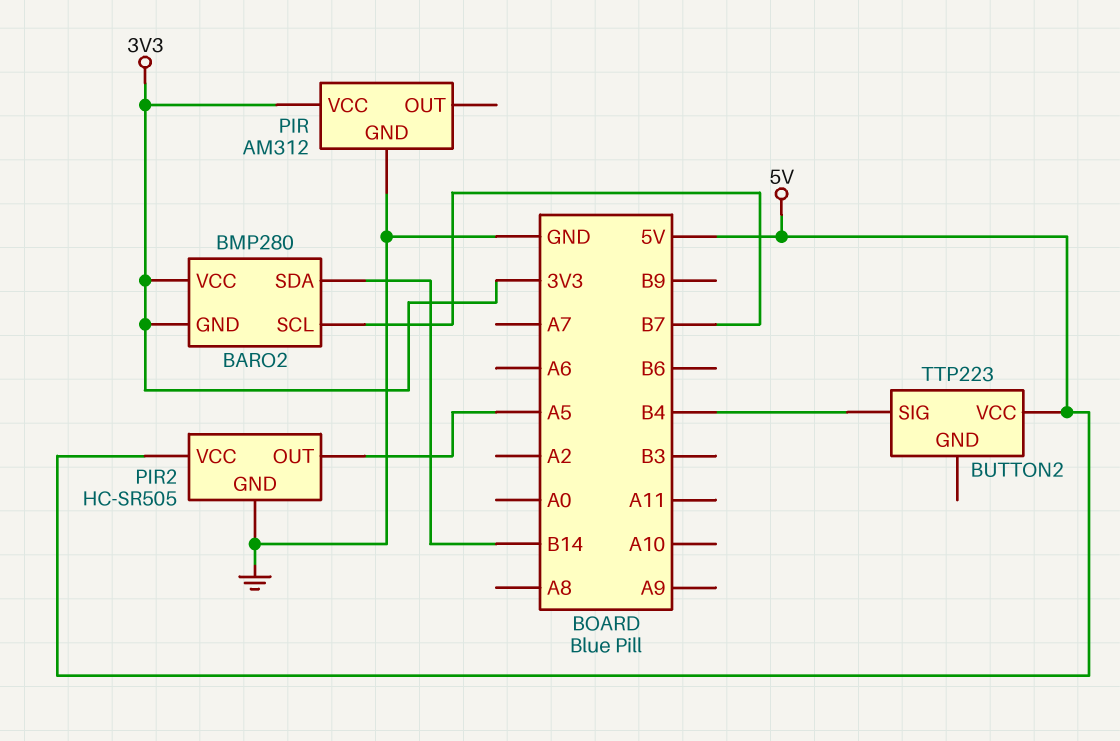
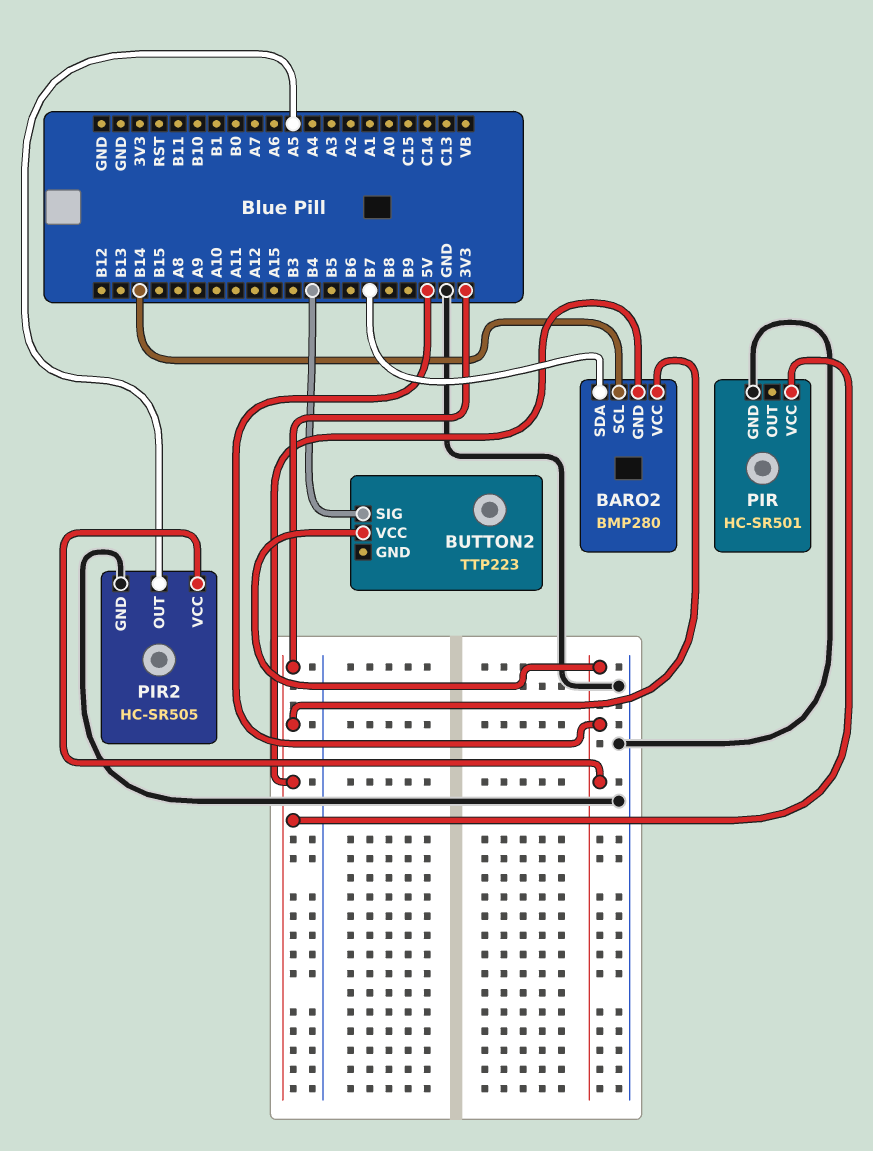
BARO2 pin SCL: B7 -> B14
BARO2 pin SDA: B14 -> B7
PIR: AM312 -> HC-SR501

